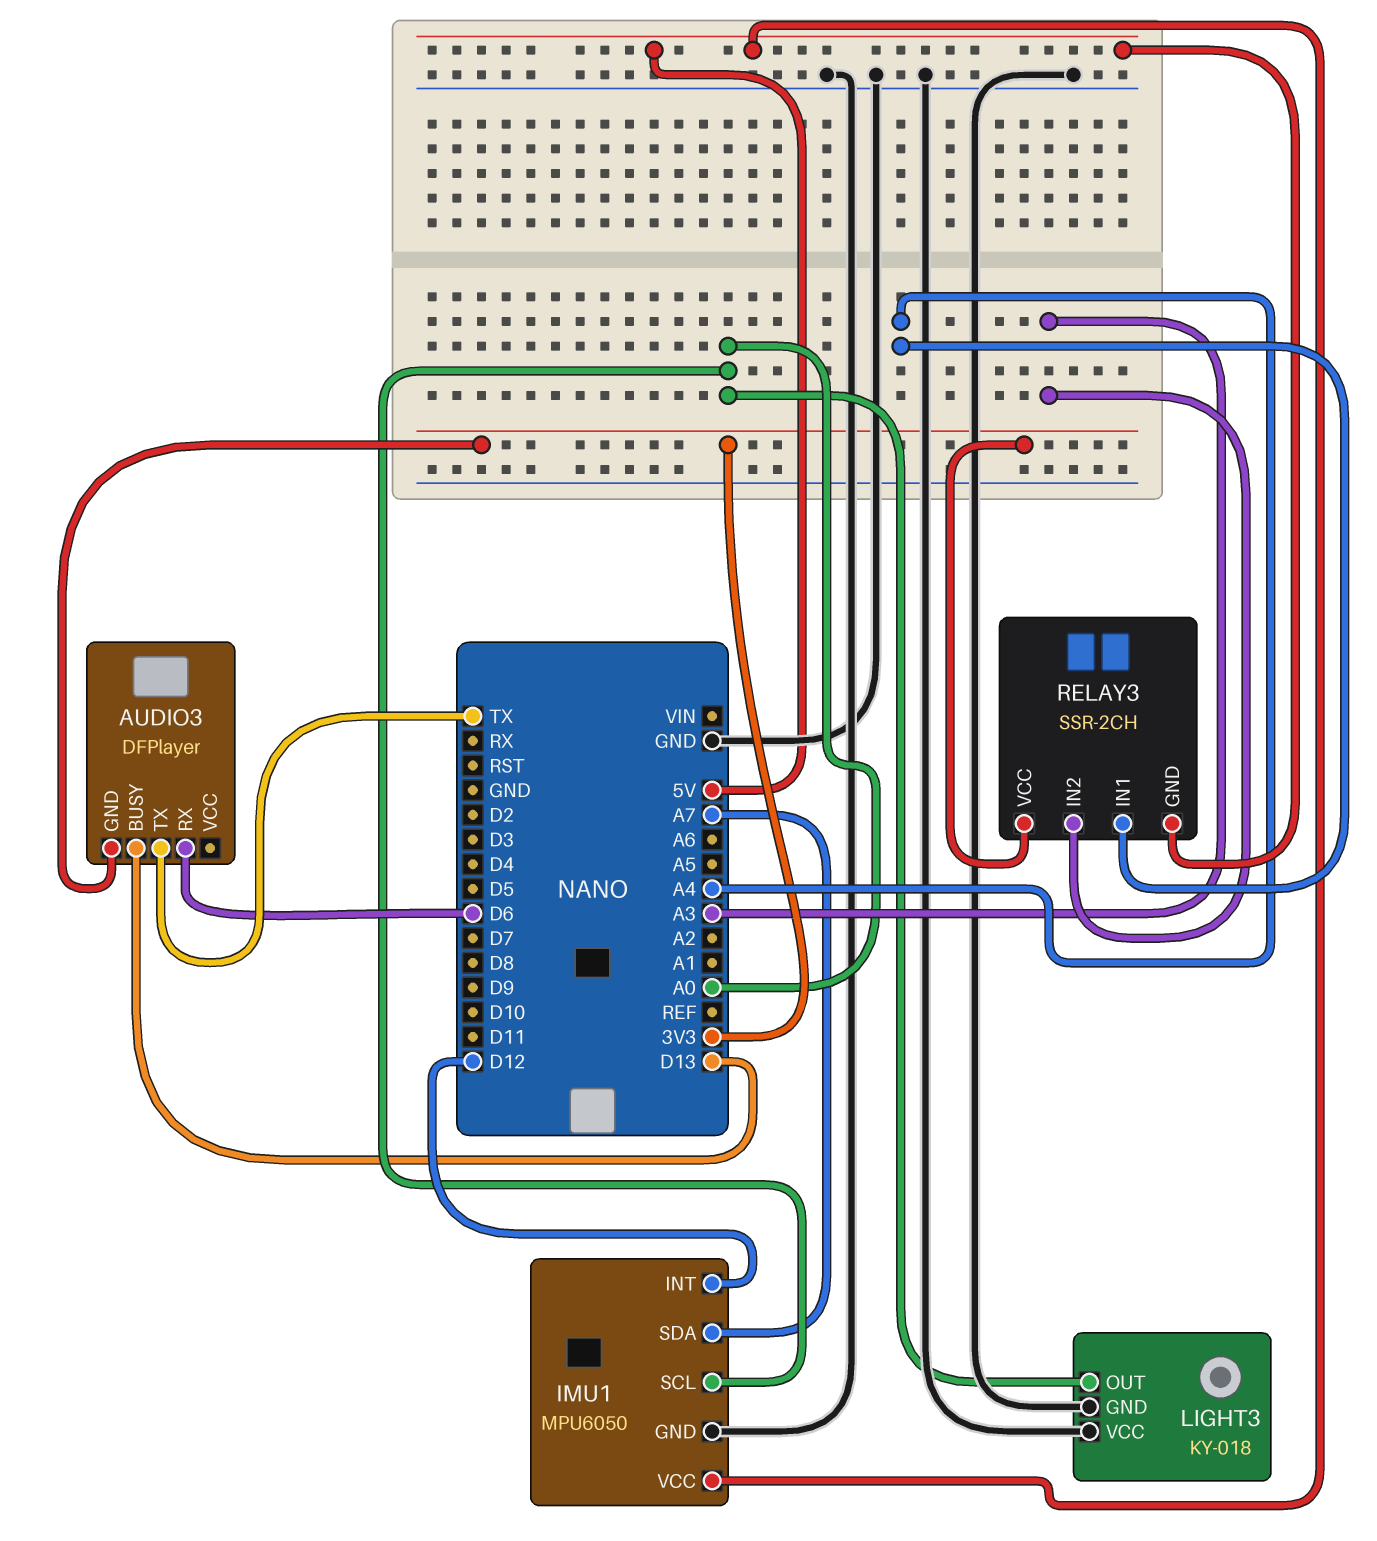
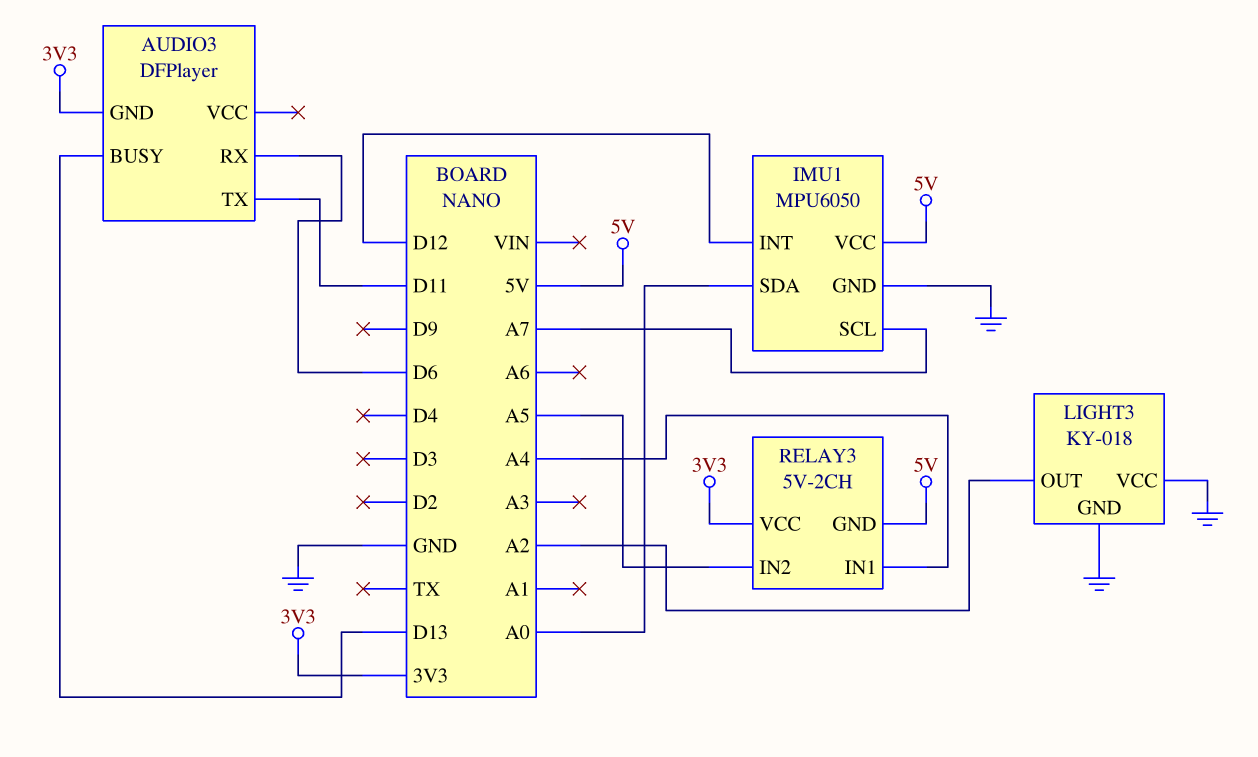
AUDIO3 pin TX: TX -> D11
IMU1 pin SCL: A0 -> A7
IMU1 pin SDA: A7 -> A0
LIGHT3 pin OUT: A0 -> A2
RELAY3: SSR-2CH -> 5V-2CH
RELAY3 pin IN2: A3 -> A5

